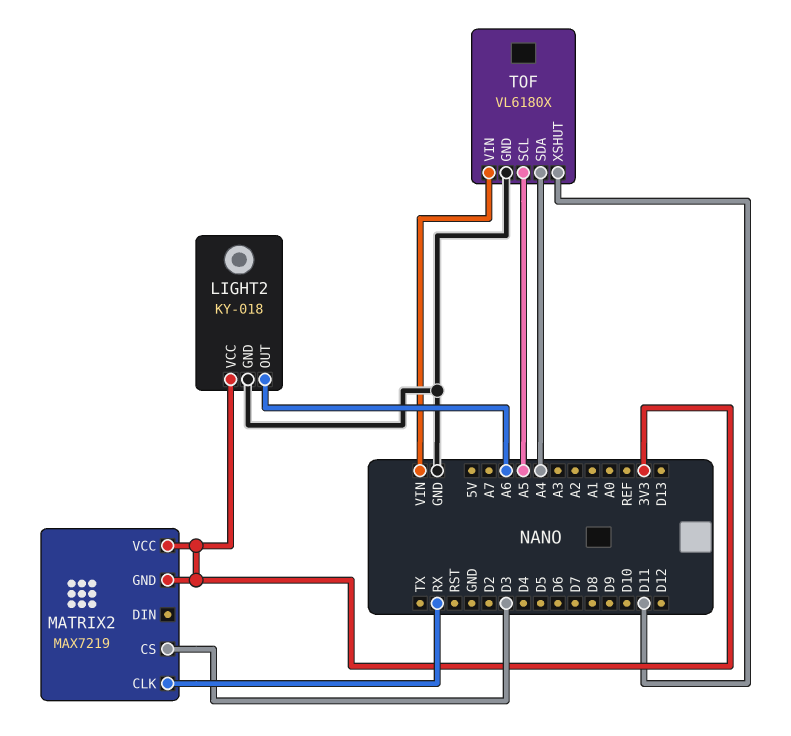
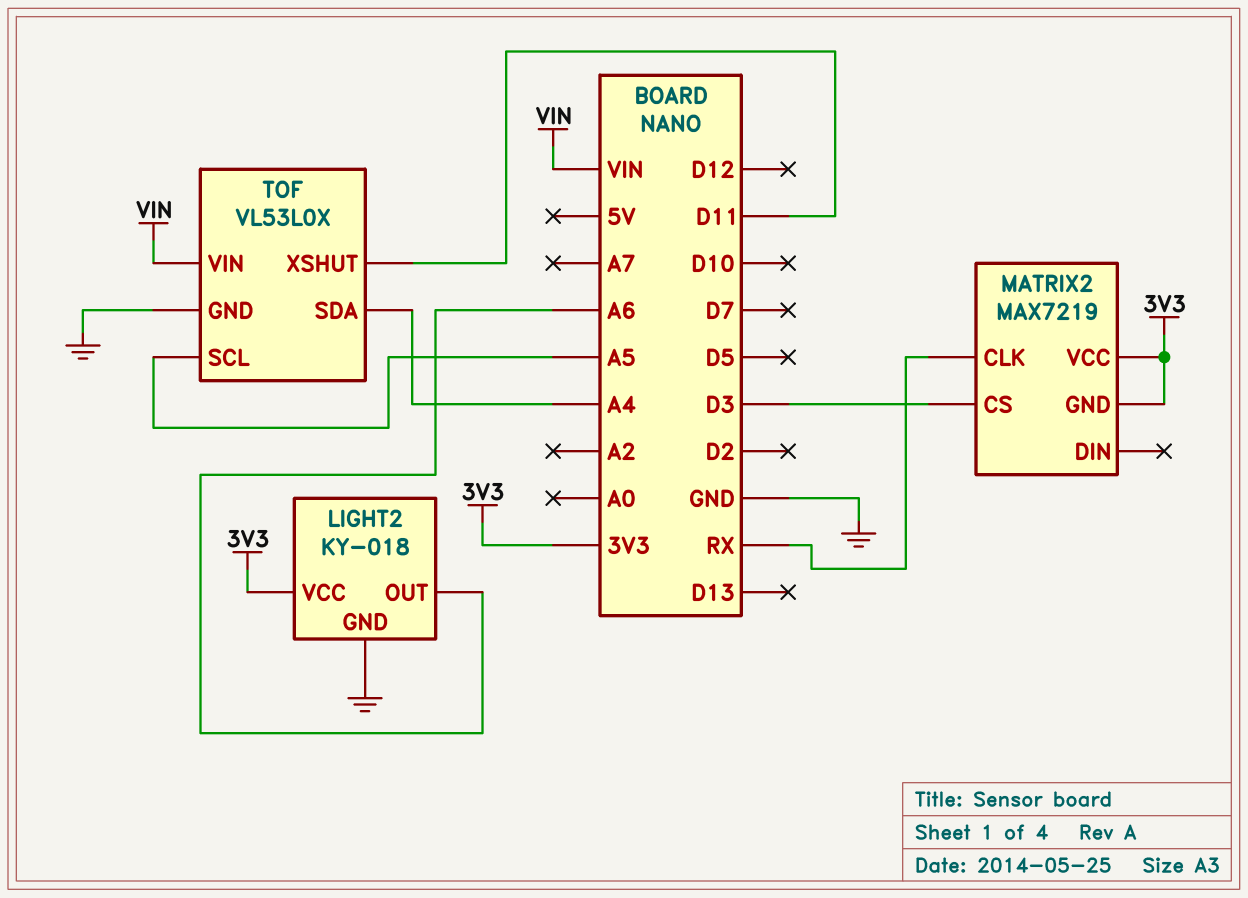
TOF: VL6180X -> VL53L0X

